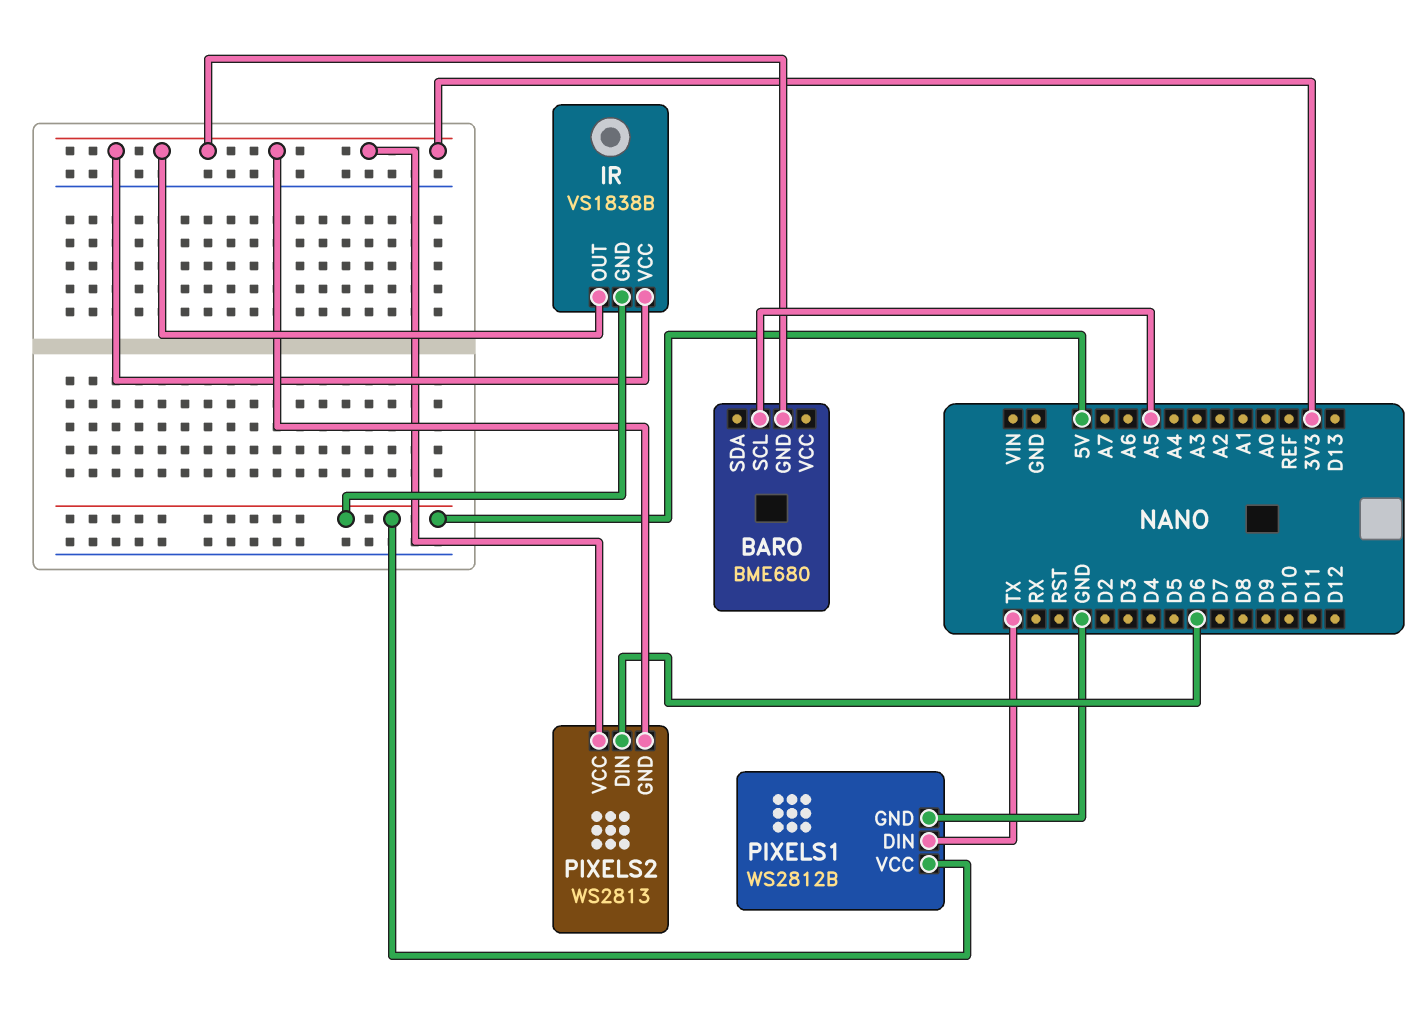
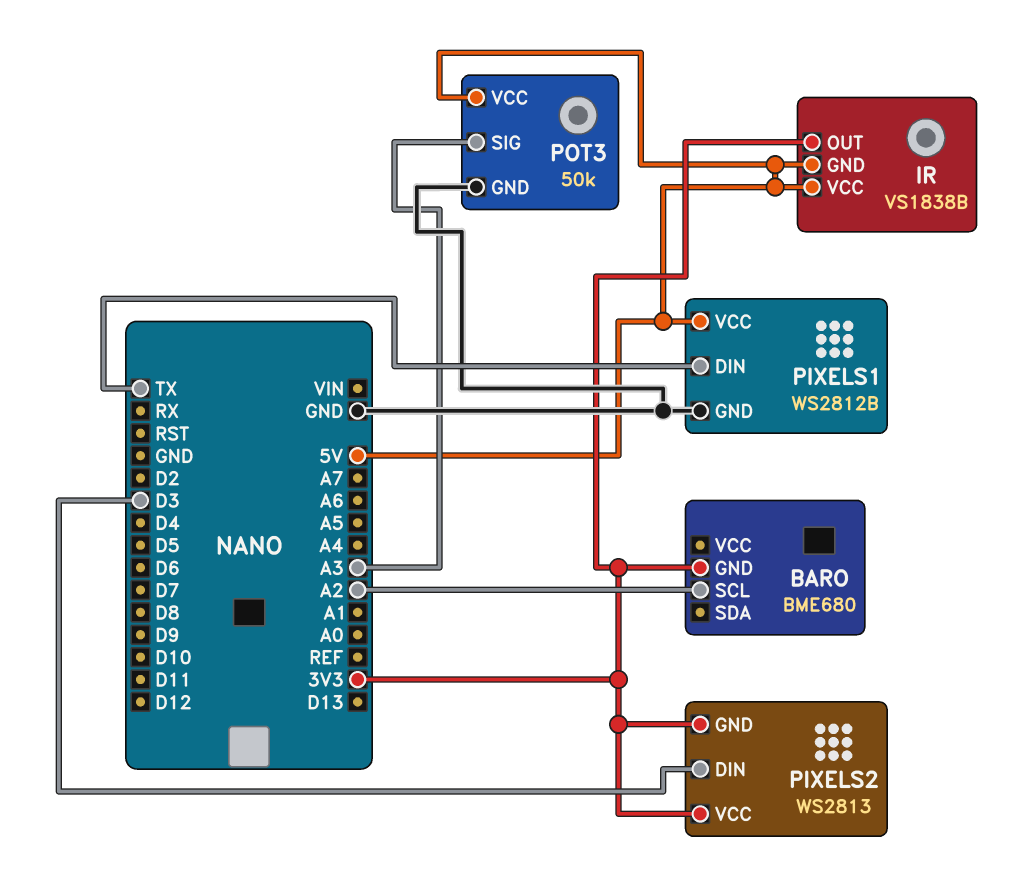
BARO pin SCL: A5 -> A2
IR pin VCC: 3V3 -> 5V
PIXELS2 pin DIN: D6 -> D3
POT3: none -> 50k
POT3 pin GND: none -> GND
POT3 pin SIG: none -> A3
POT3 pin VCC: none -> 5V

